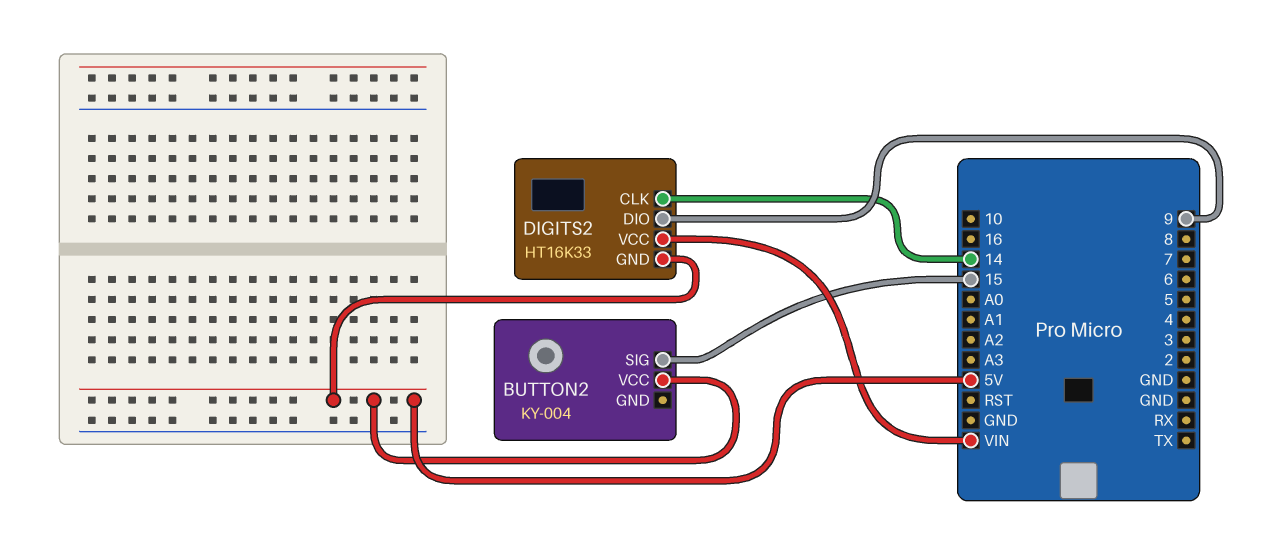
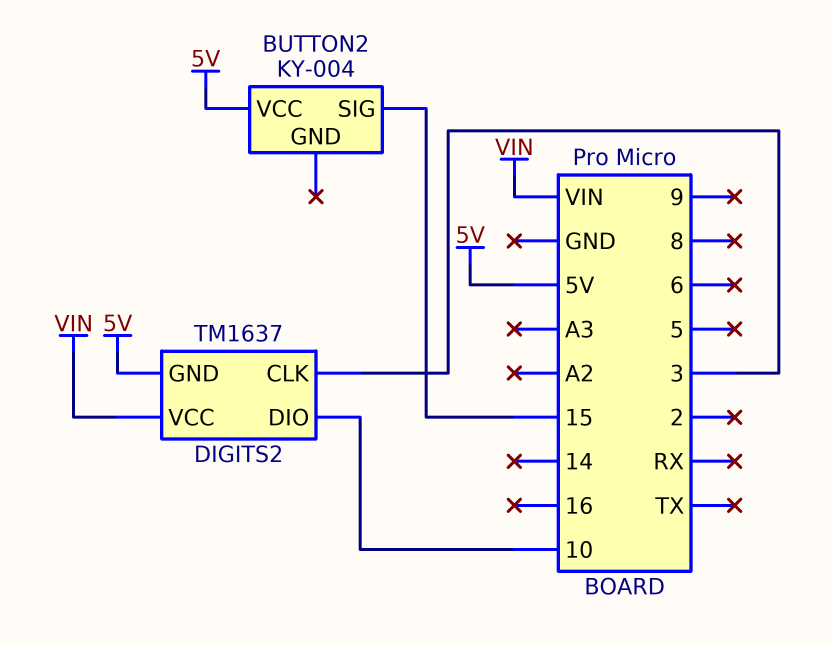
DIGITS2: HT16K33 -> TM1637
DIGITS2 pin CLK: 14 -> 3
DIGITS2 pin DIO: 9 -> 10

